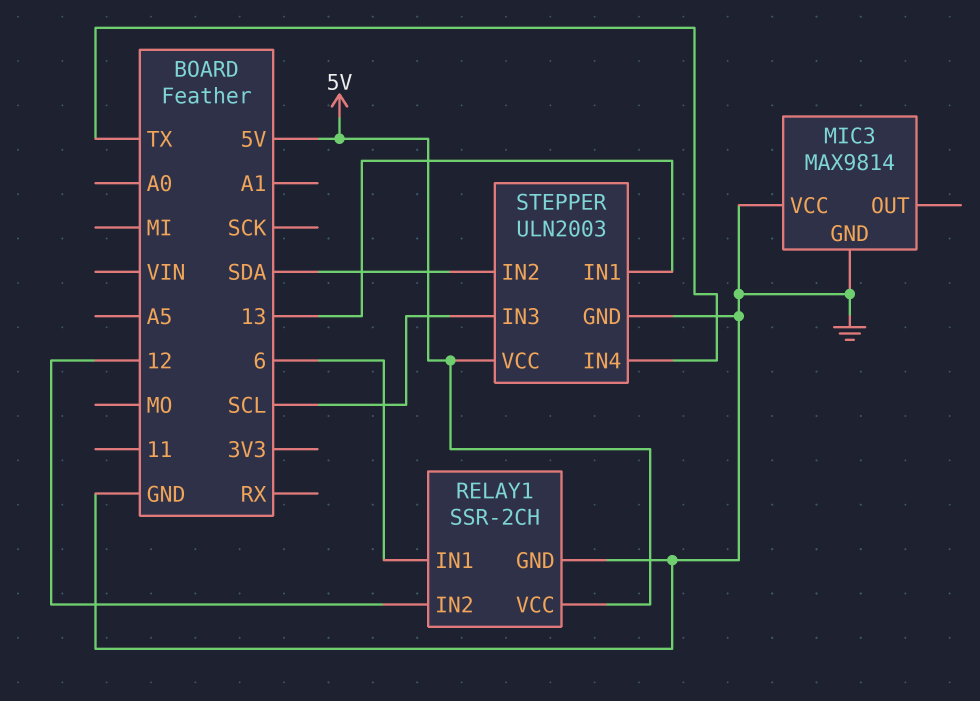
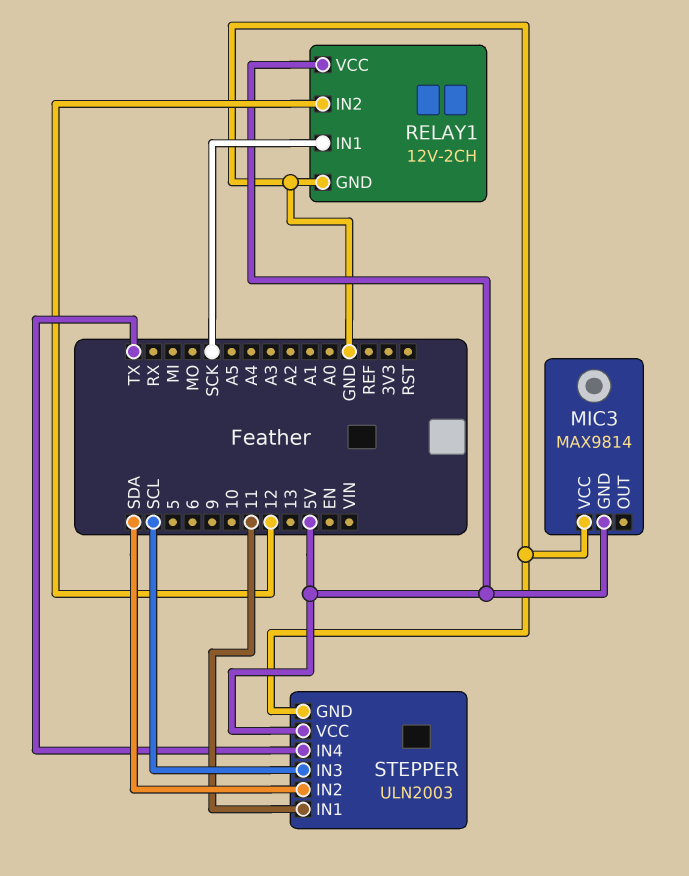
MIC3 pin GND: GND -> 5V
RELAY1: SSR-2CH -> 12V-2CH
RELAY1 pin IN1: 6 -> SCK
STEPPER pin IN1: 13 -> 11

